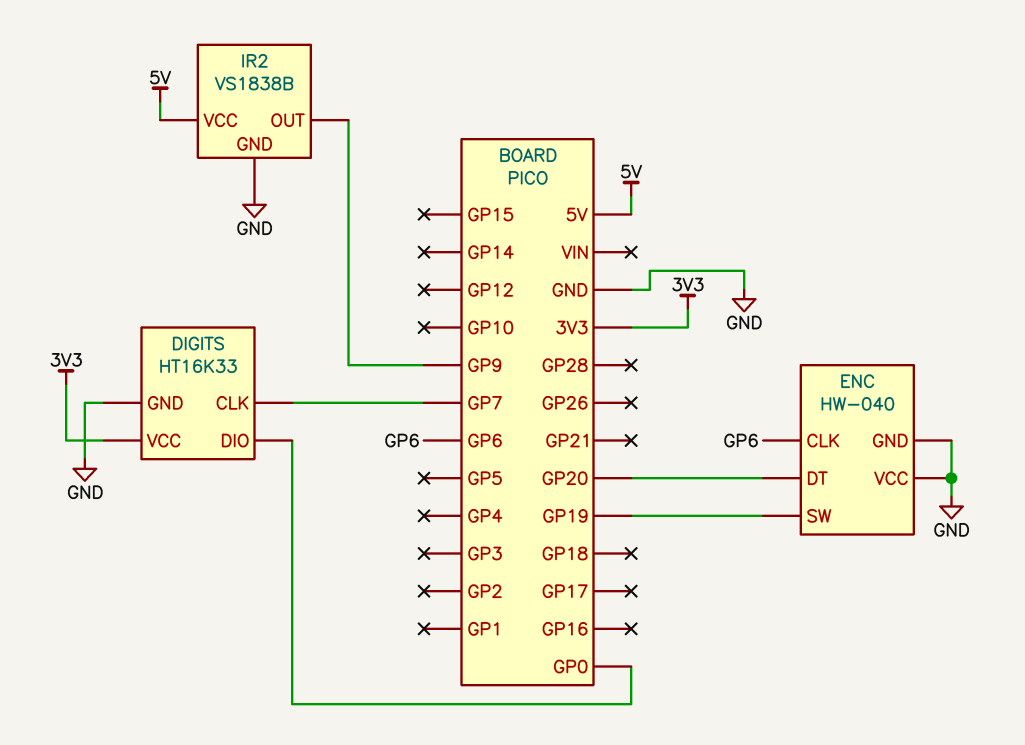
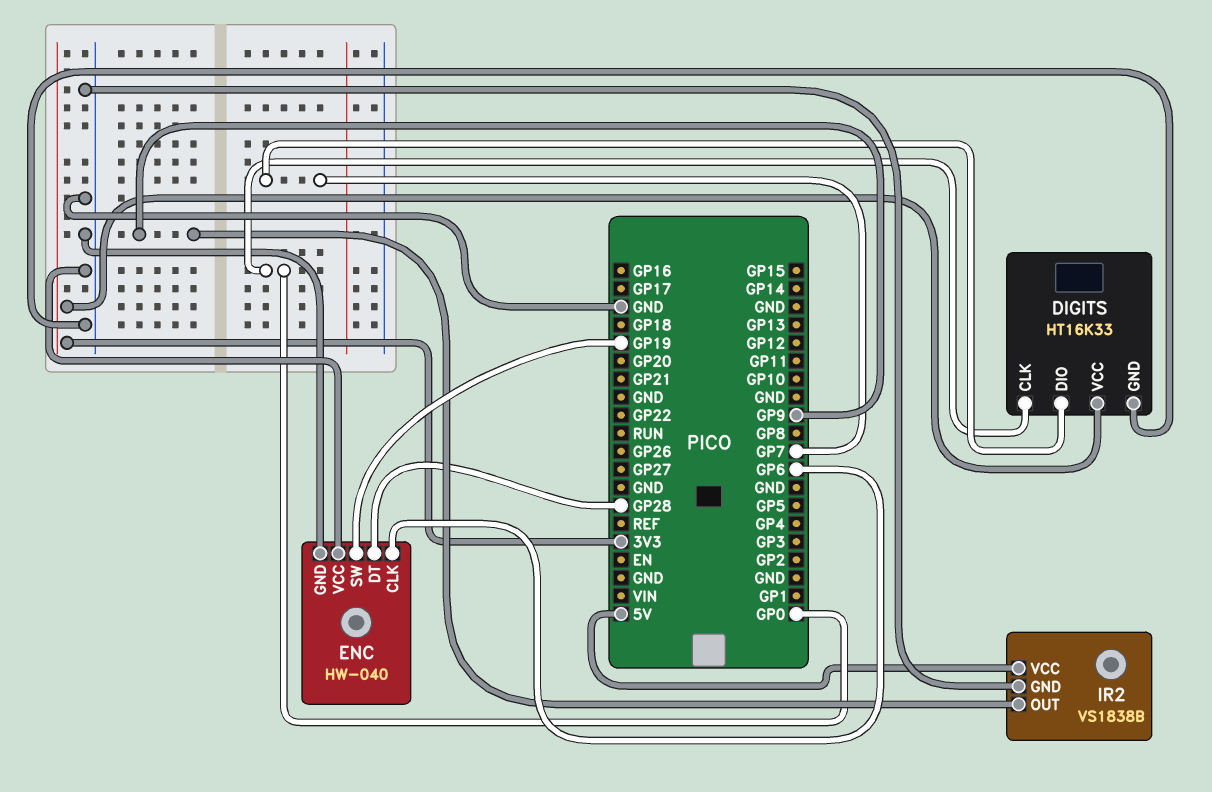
DIGITS pin CLK: GP7 -> GP0
DIGITS pin DIO: GP0 -> GP7
ENC pin DT: GP20 -> GP28

